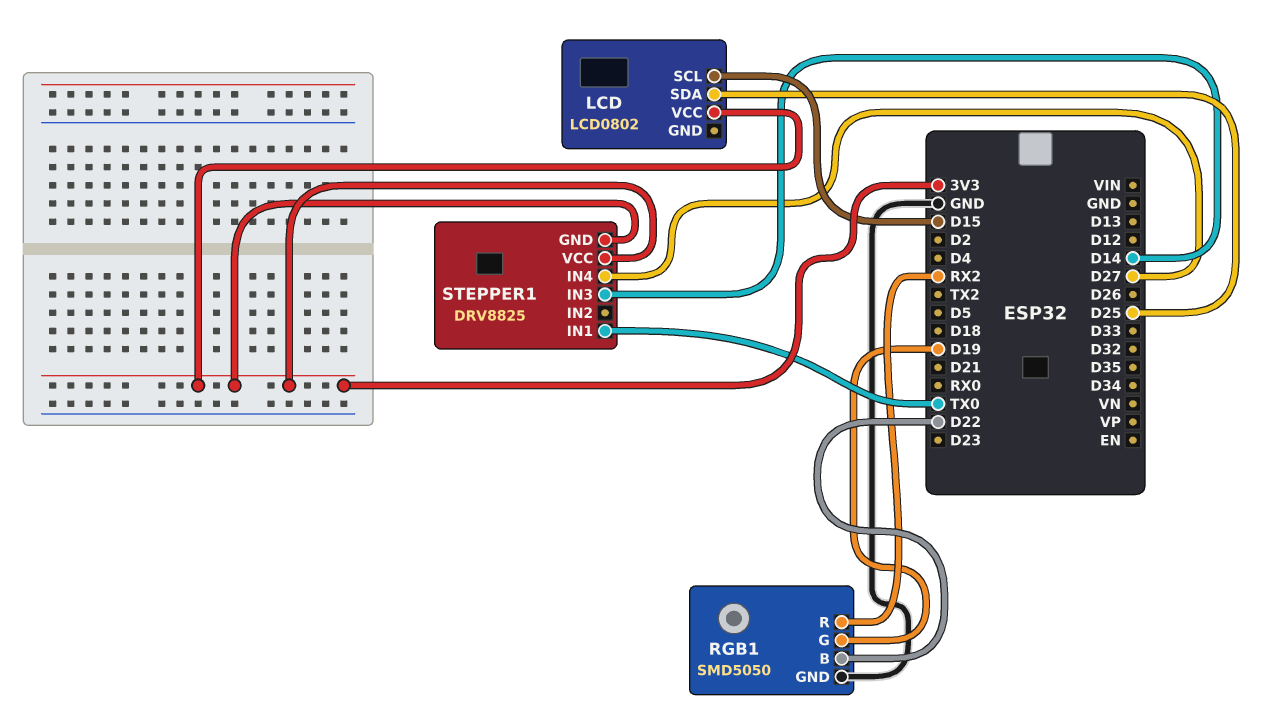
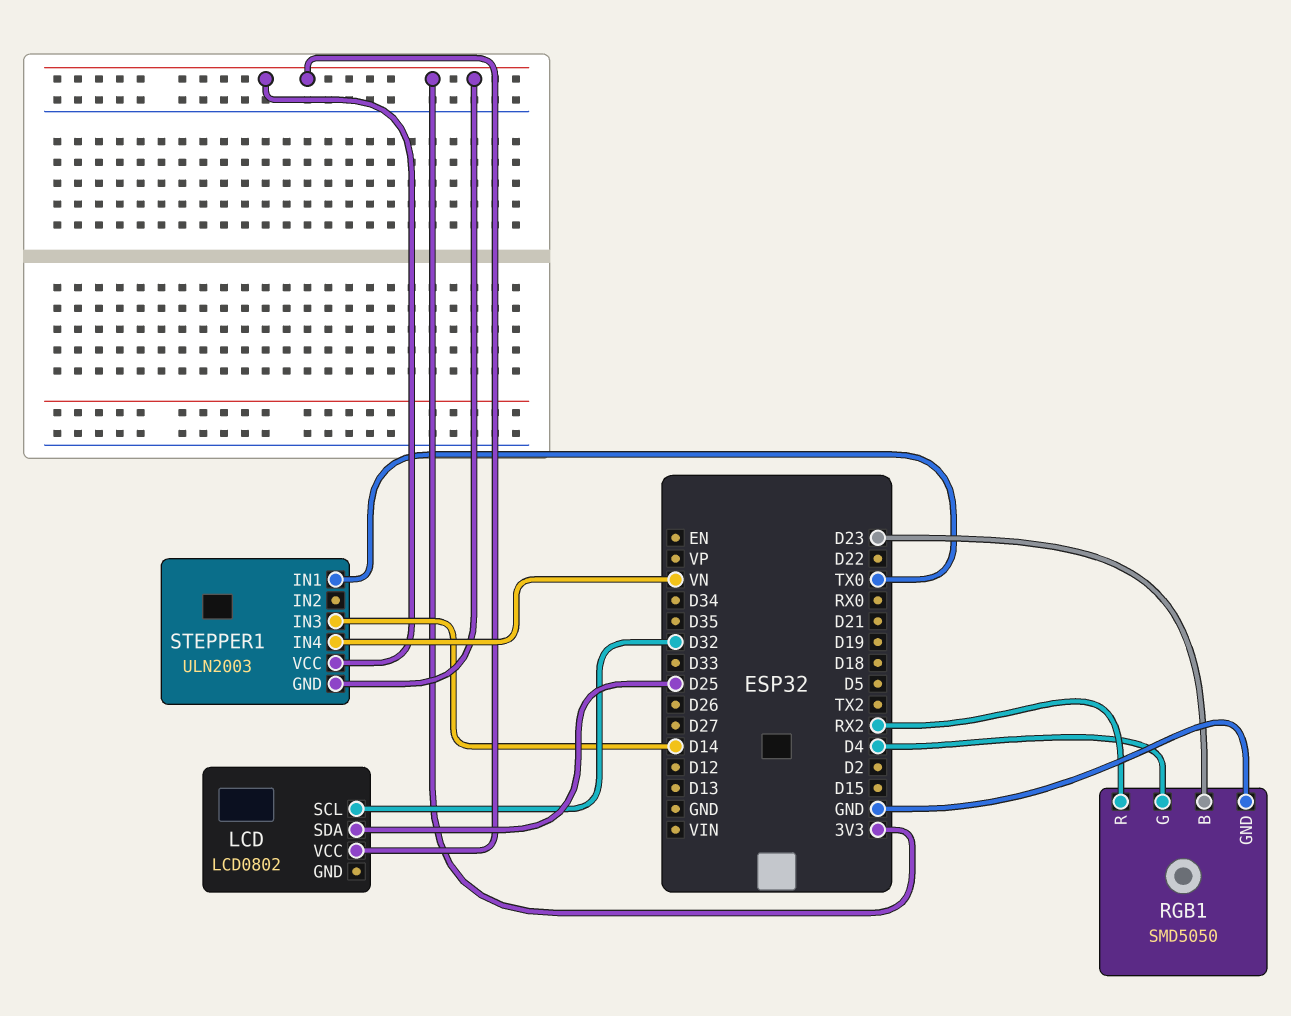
LCD pin SCL: D15 -> D32
RGB1 pin B: D22 -> D23
RGB1 pin G: D19 -> D4
STEPPER1: DRV8825 -> ULN2003
STEPPER1 pin IN4: D27 -> VN

